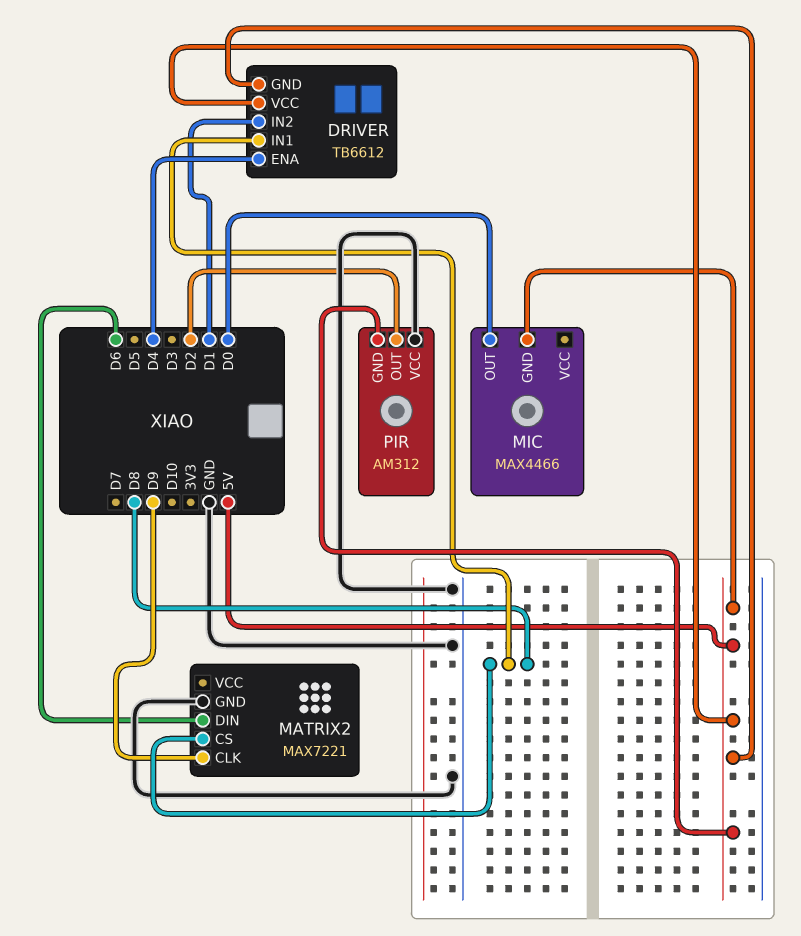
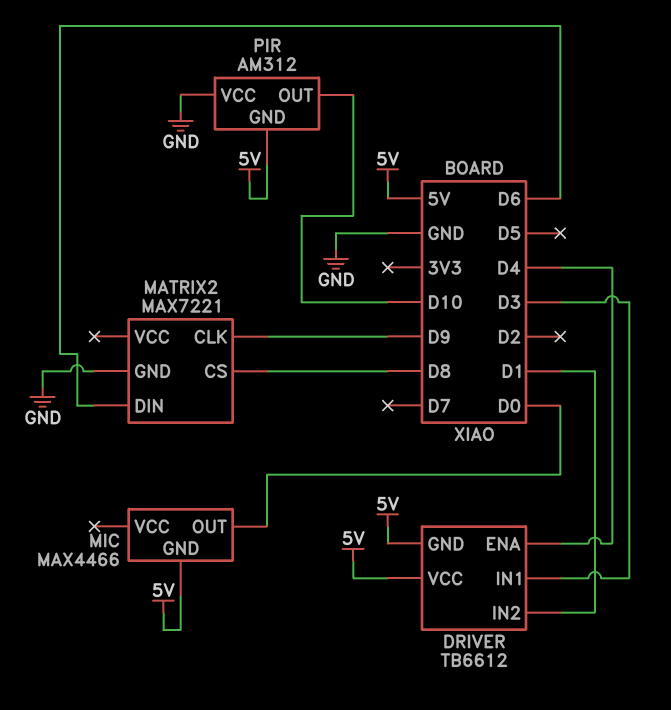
DRIVER pin IN1: D8 -> D3
PIR pin OUT: D2 -> D10

